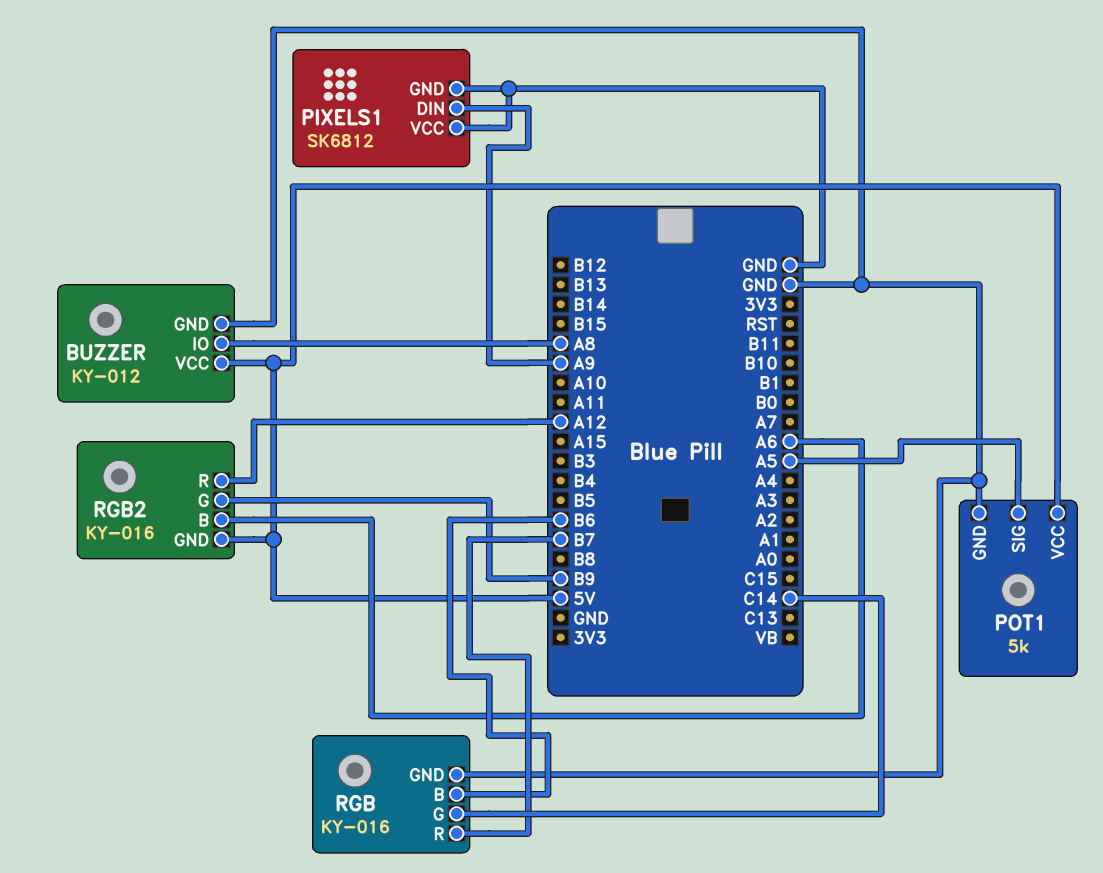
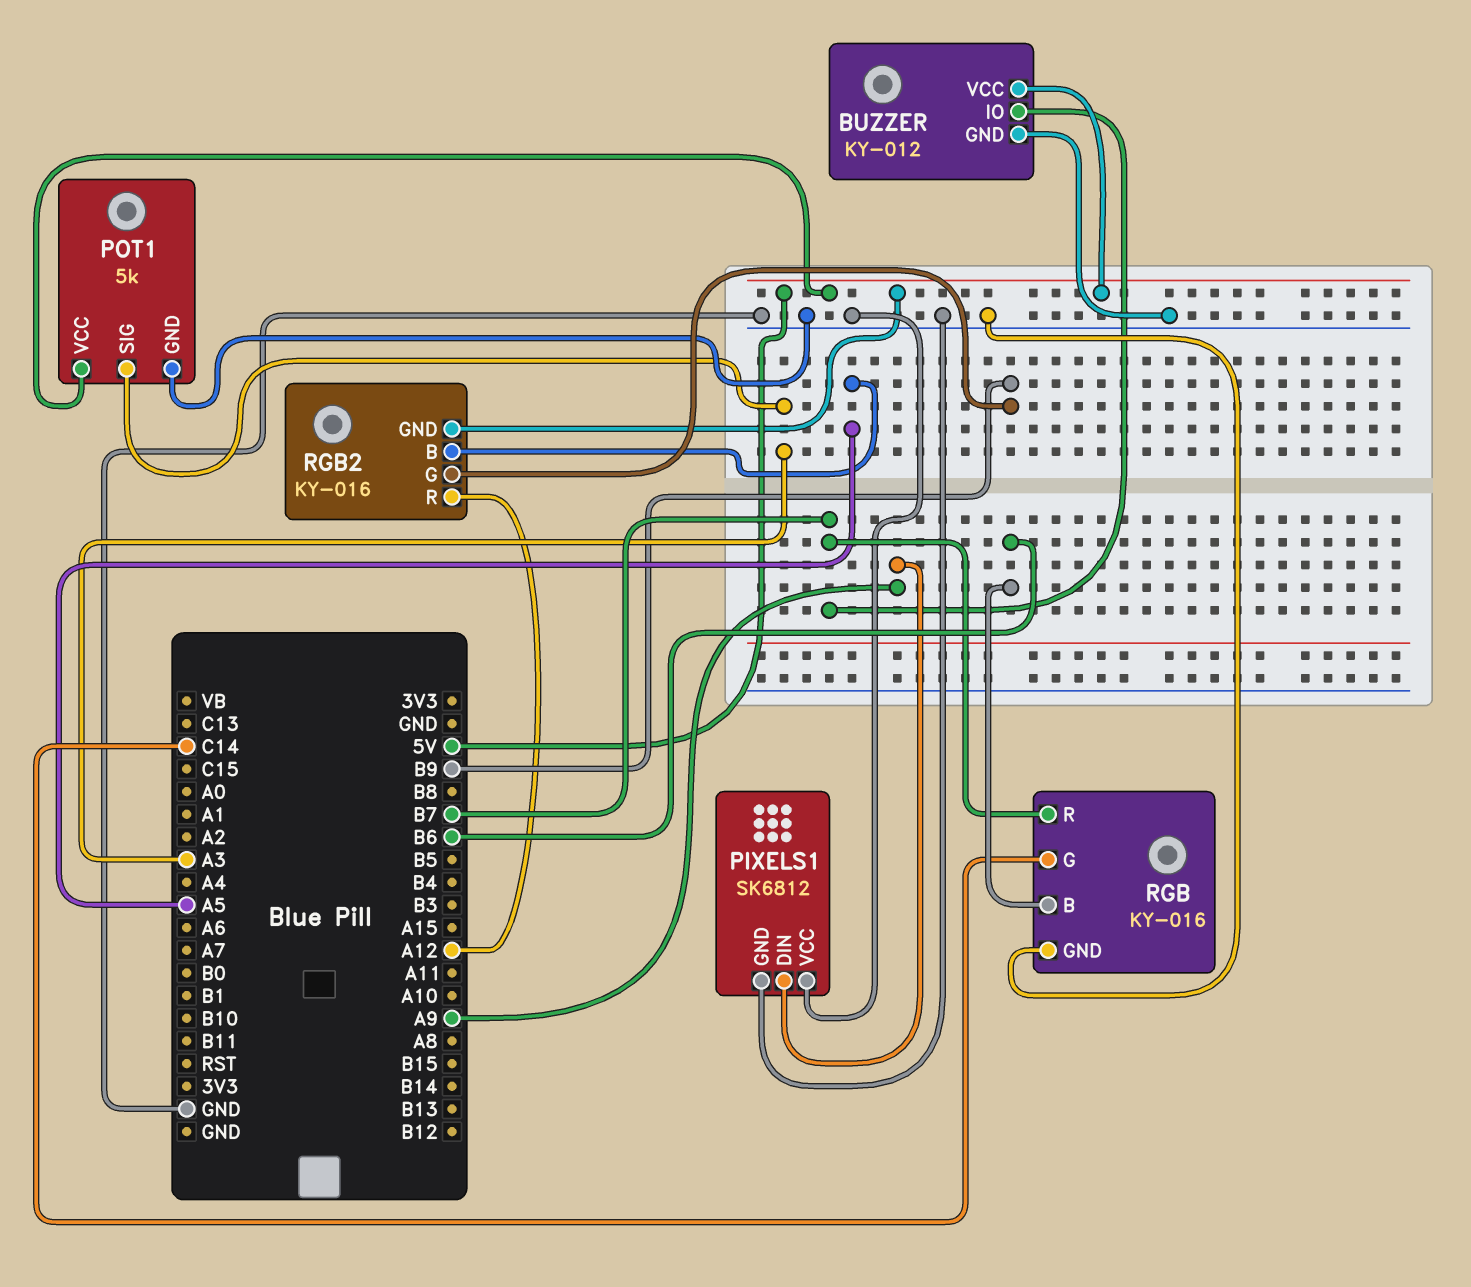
BUZZER pin IO: A8 -> B7
POT1 pin SIG: A5 -> A3
RGB2 pin B: A6 -> A5

